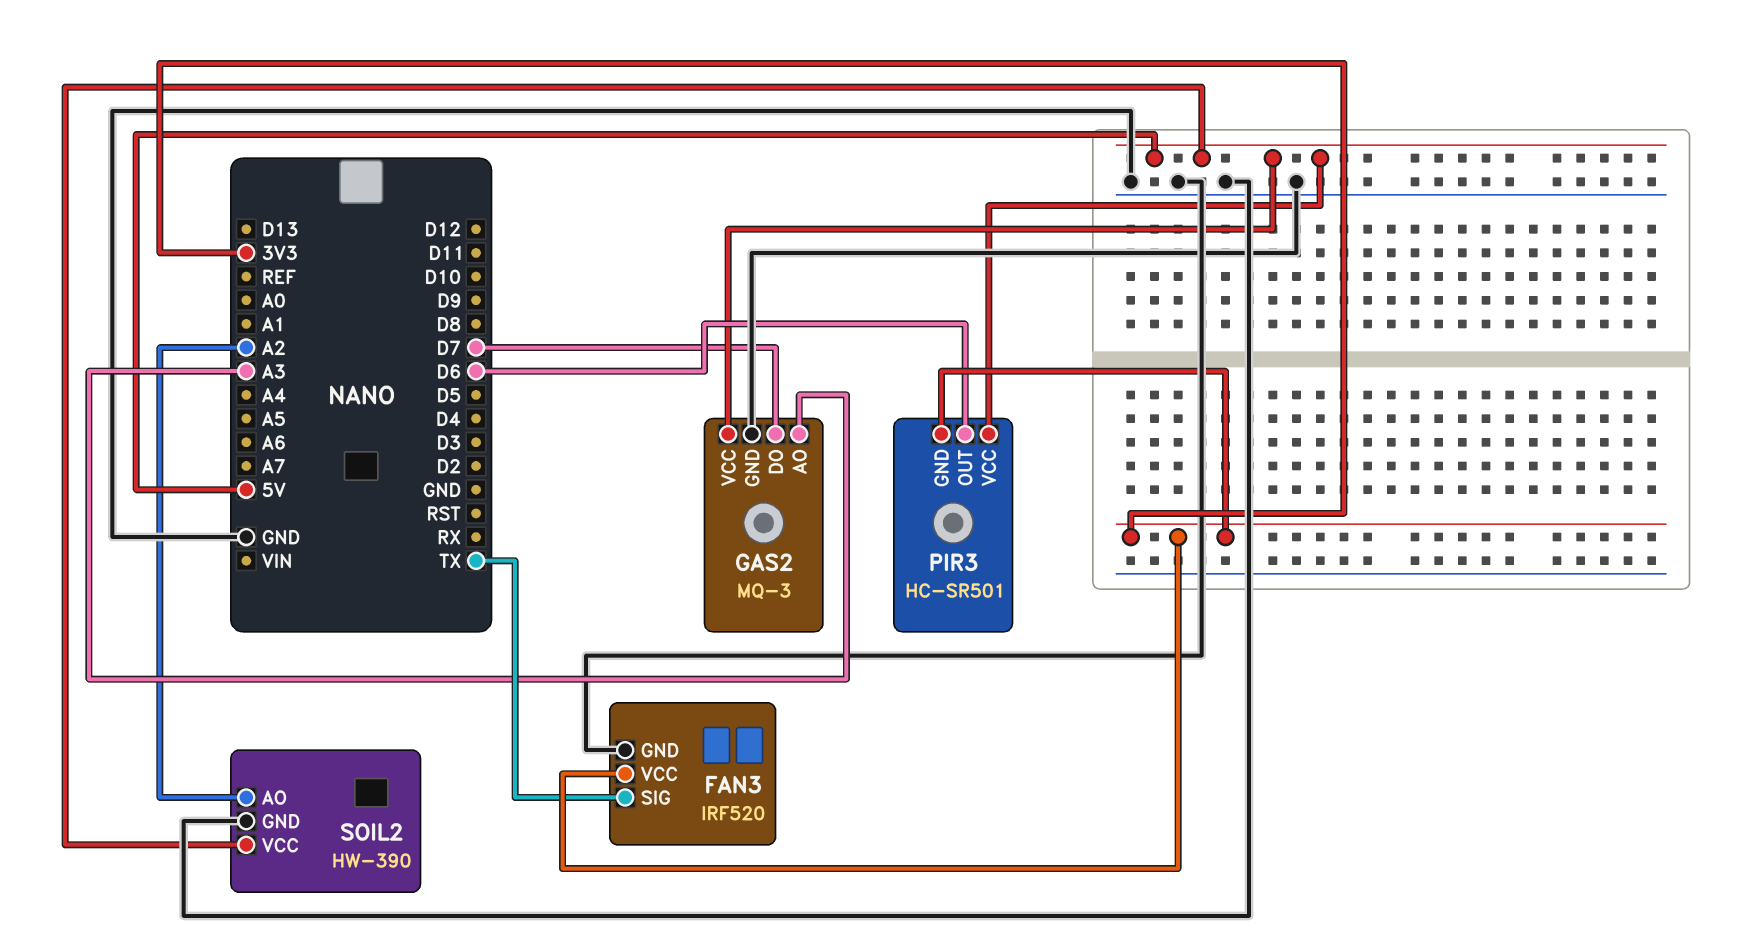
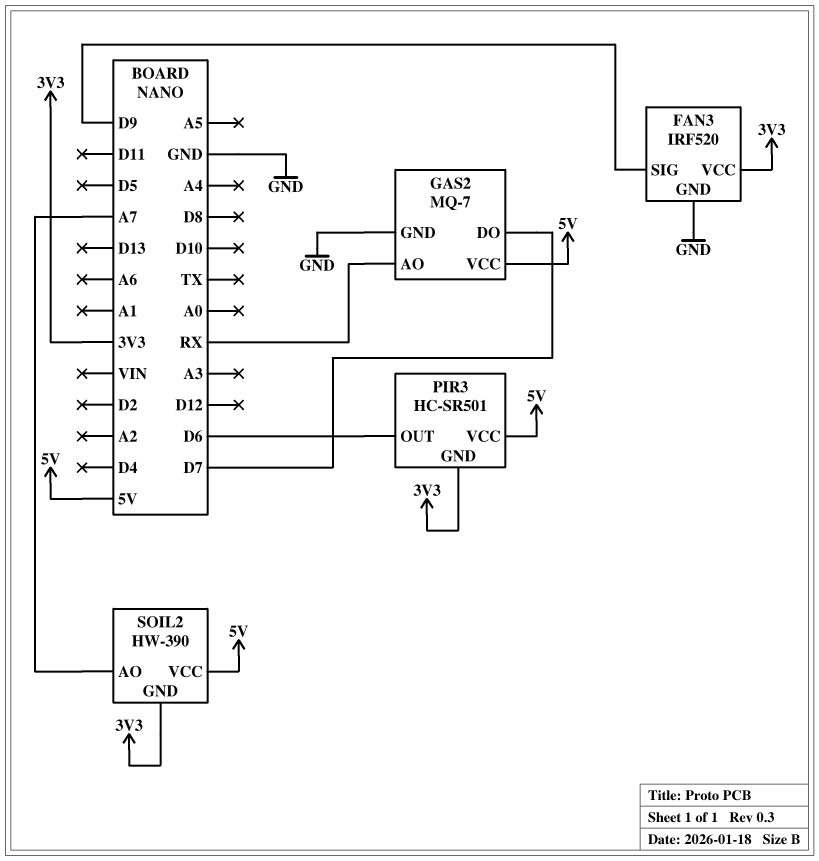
FAN3 pin SIG: TX -> D9
GAS2: MQ-3 -> MQ-7
GAS2 pin AO: A3 -> RX
SOIL2 pin AO: A2 -> A7
SOIL2 pin GND: GND -> 3V3

